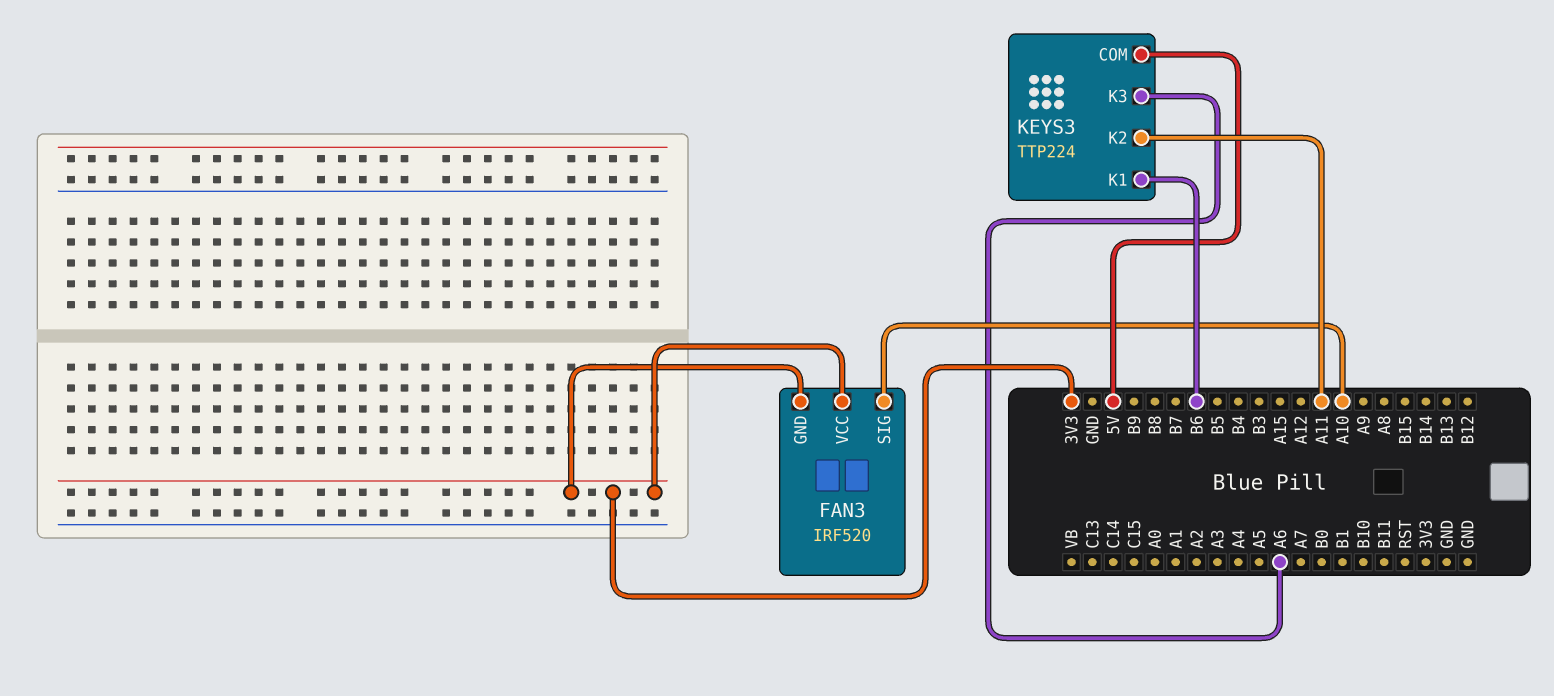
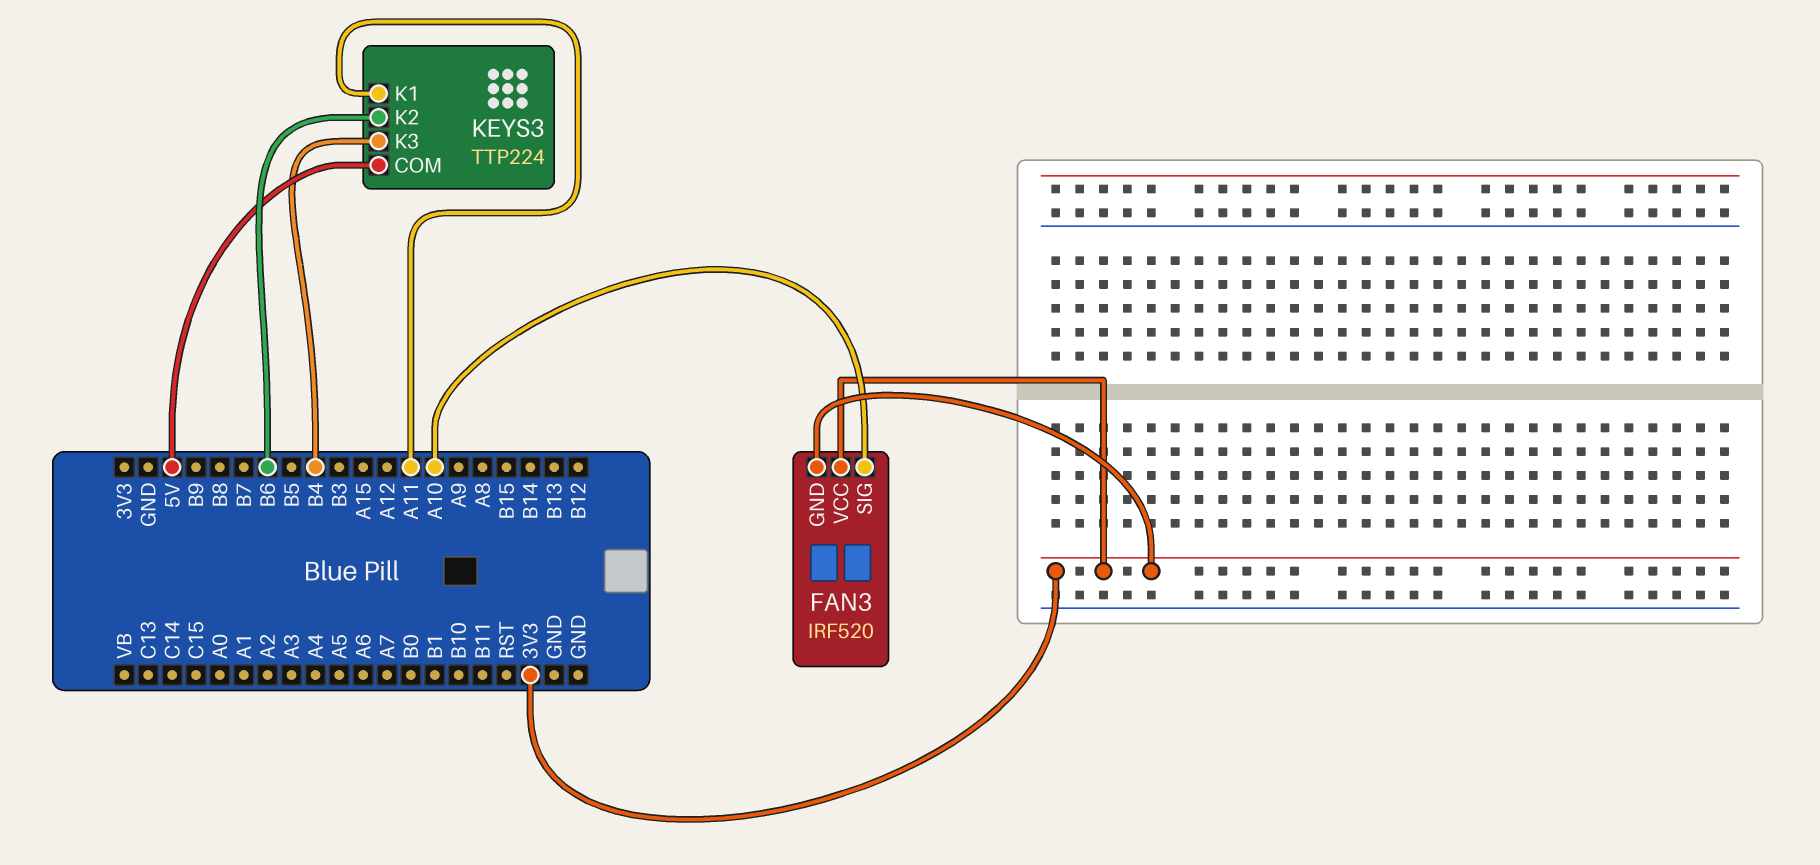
KEYS3 pin K1: B6 -> A11
KEYS3 pin K2: A11 -> B6
KEYS3 pin K3: A6 -> B4

